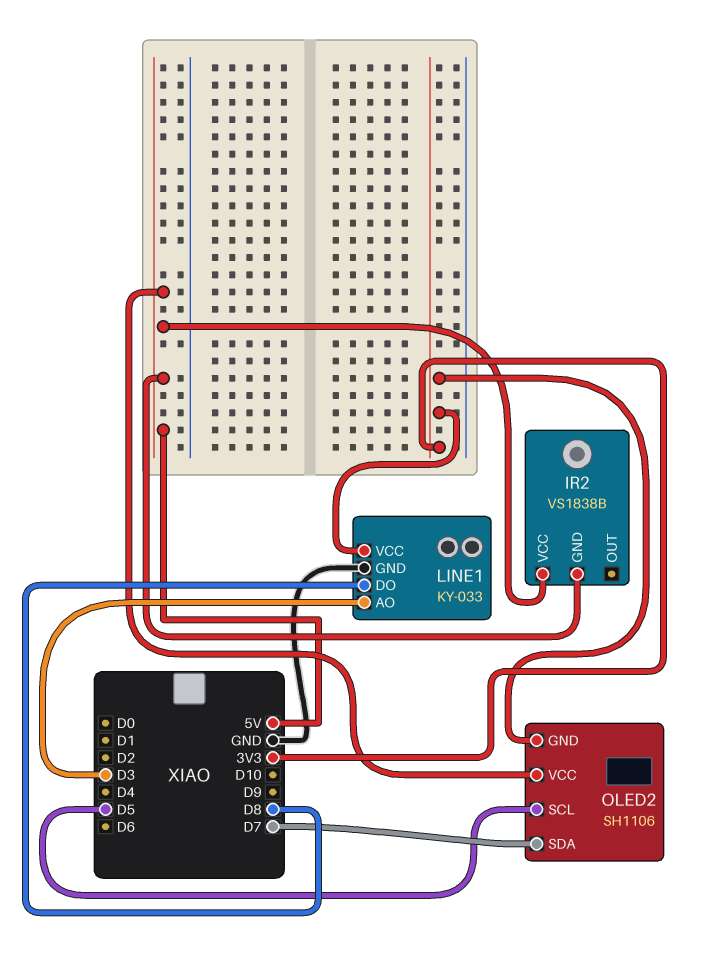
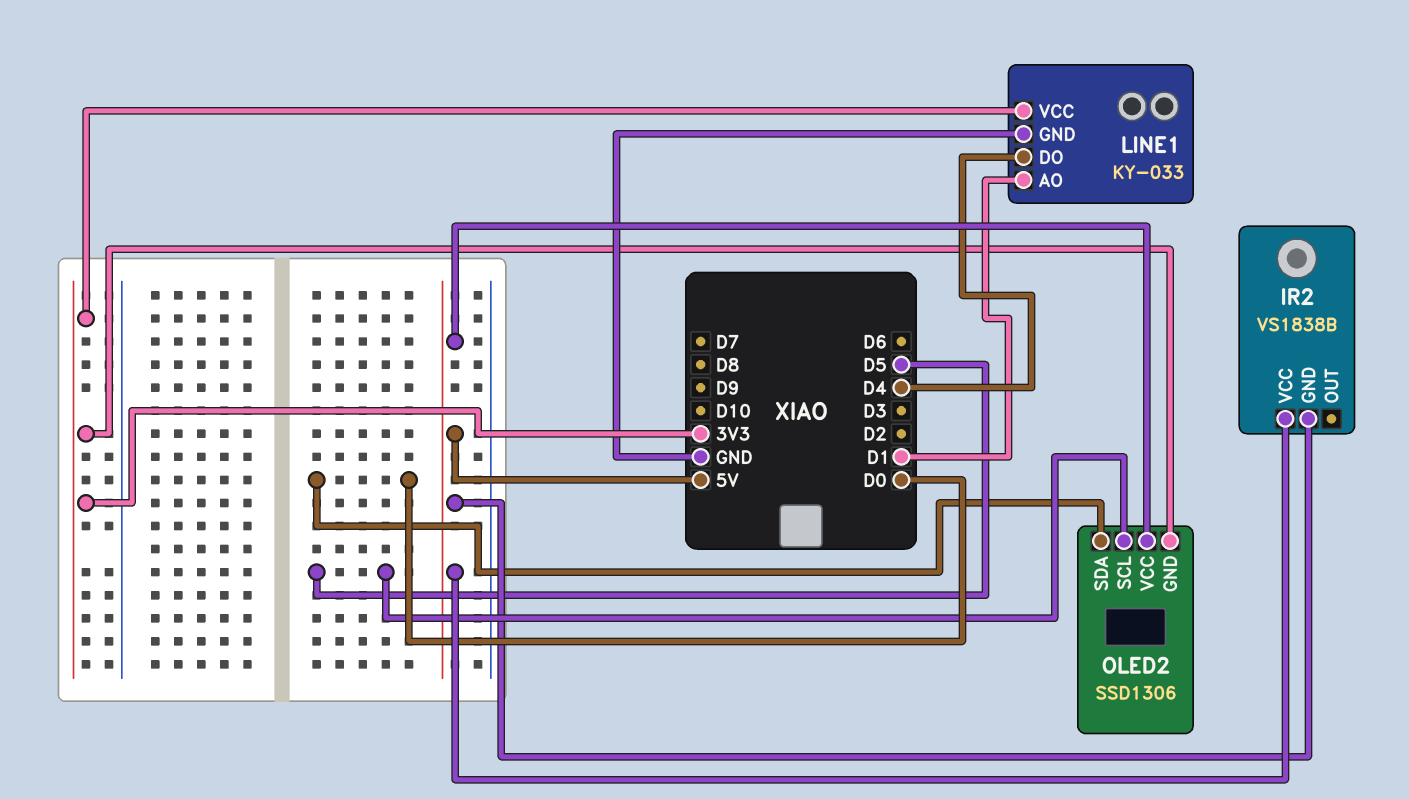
LINE1 pin AO: D3 -> D1
LINE1 pin DO: D8 -> D4
OLED2: SH1106 -> SSD1306
OLED2 pin SDA: D7 -> D0

